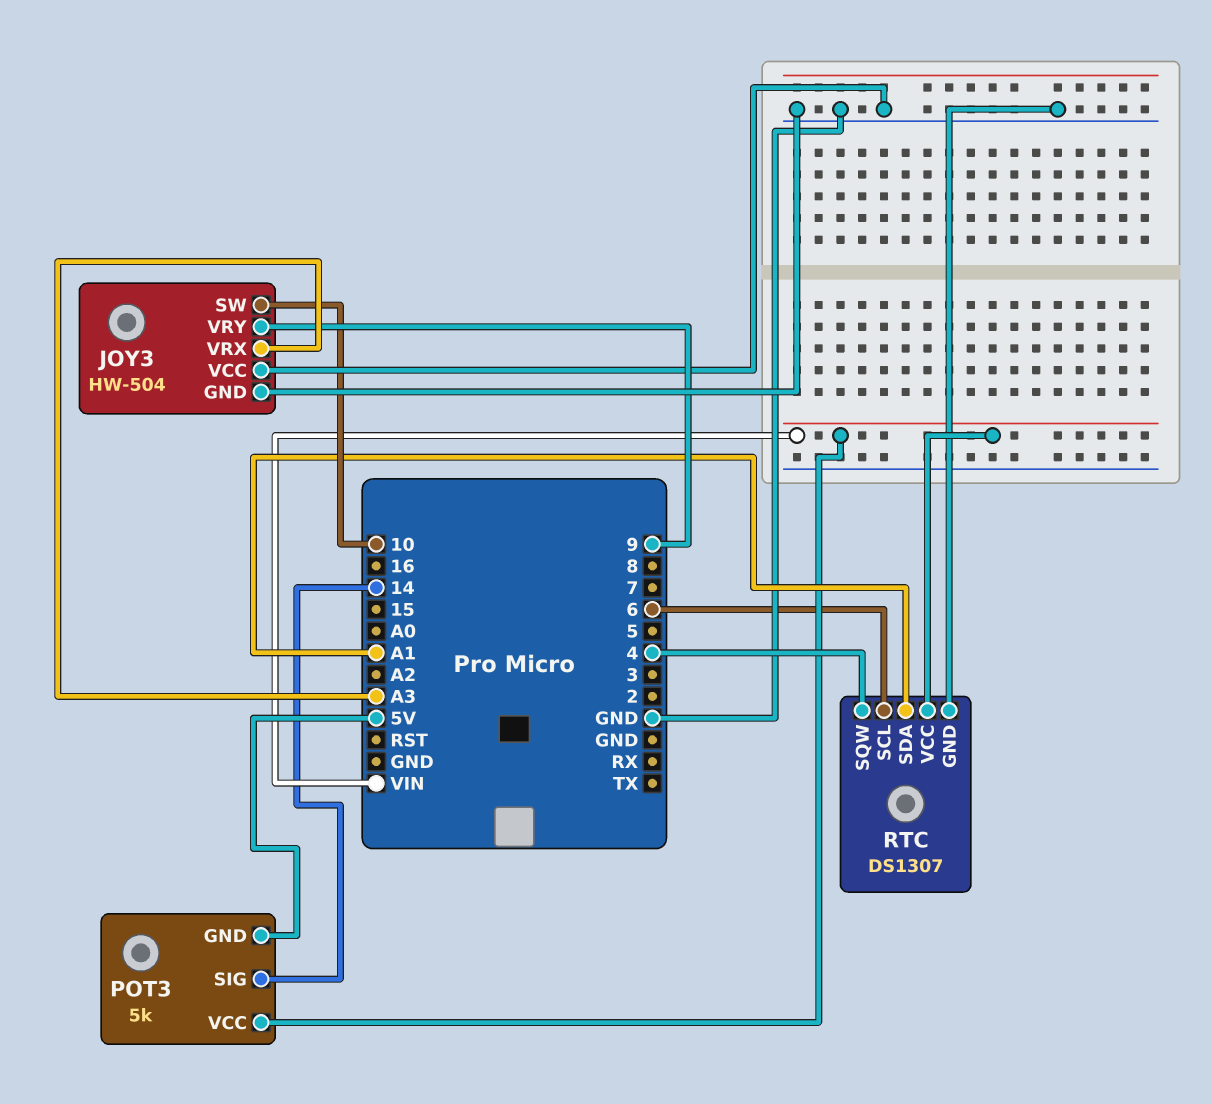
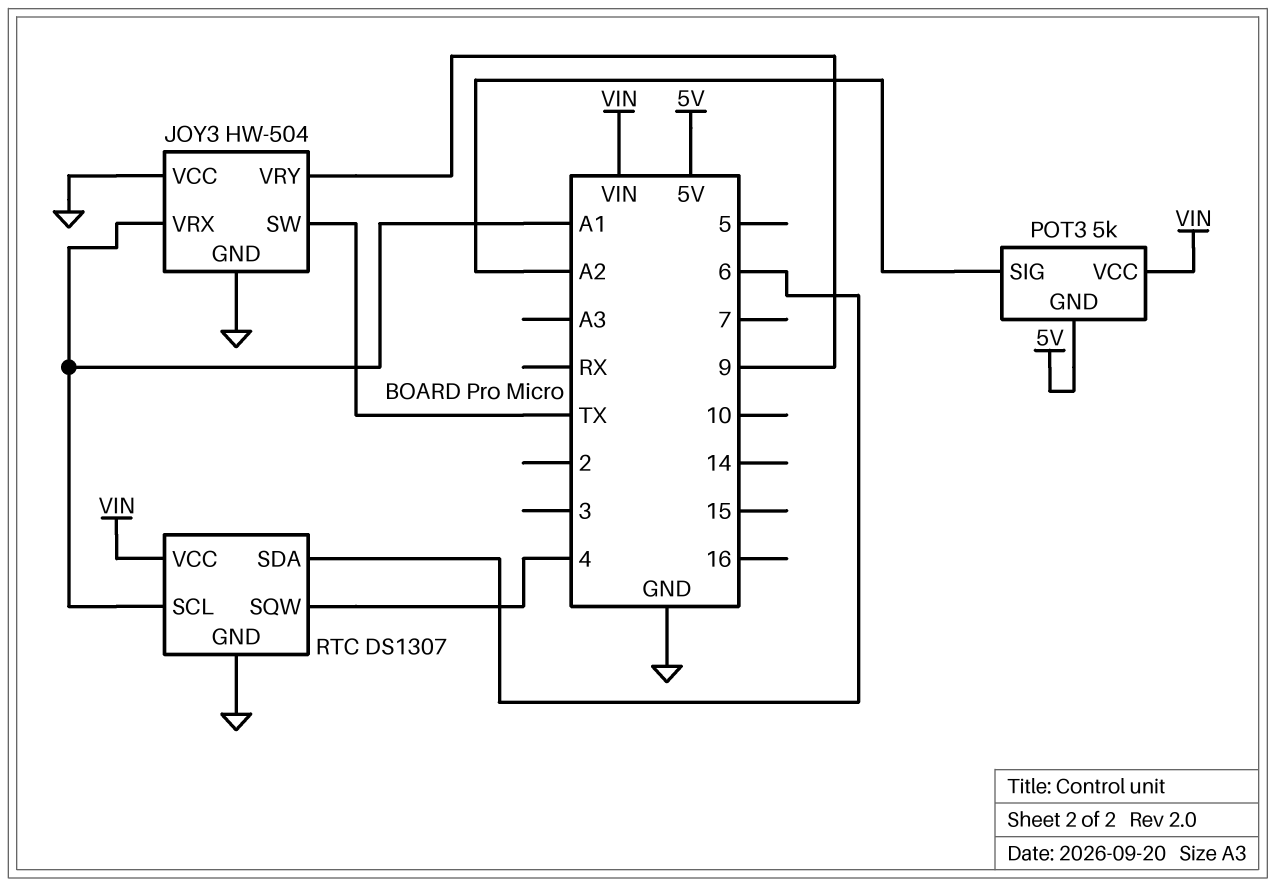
JOY3 pin SW: 10 -> TX
JOY3 pin VRX: A3 -> A1
POT3 pin SIG: 14 -> A2
RTC pin SCL: 6 -> A1
RTC pin SDA: A1 -> 6

